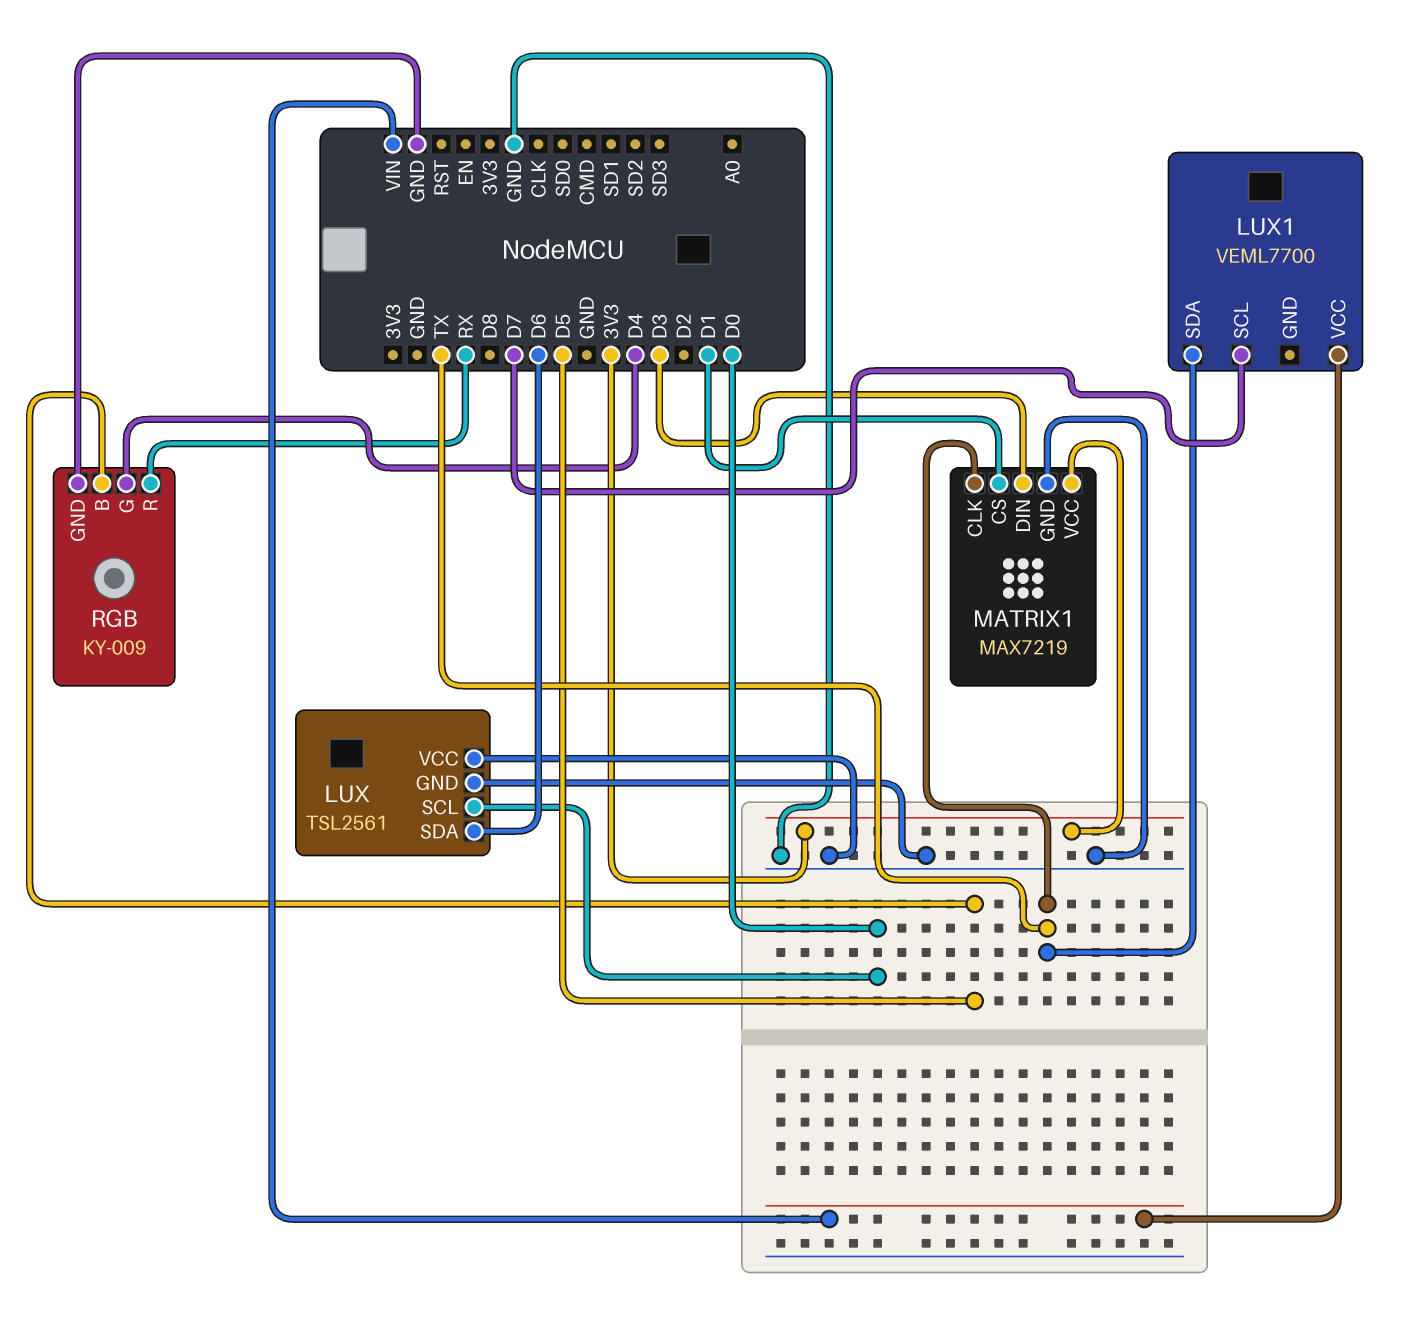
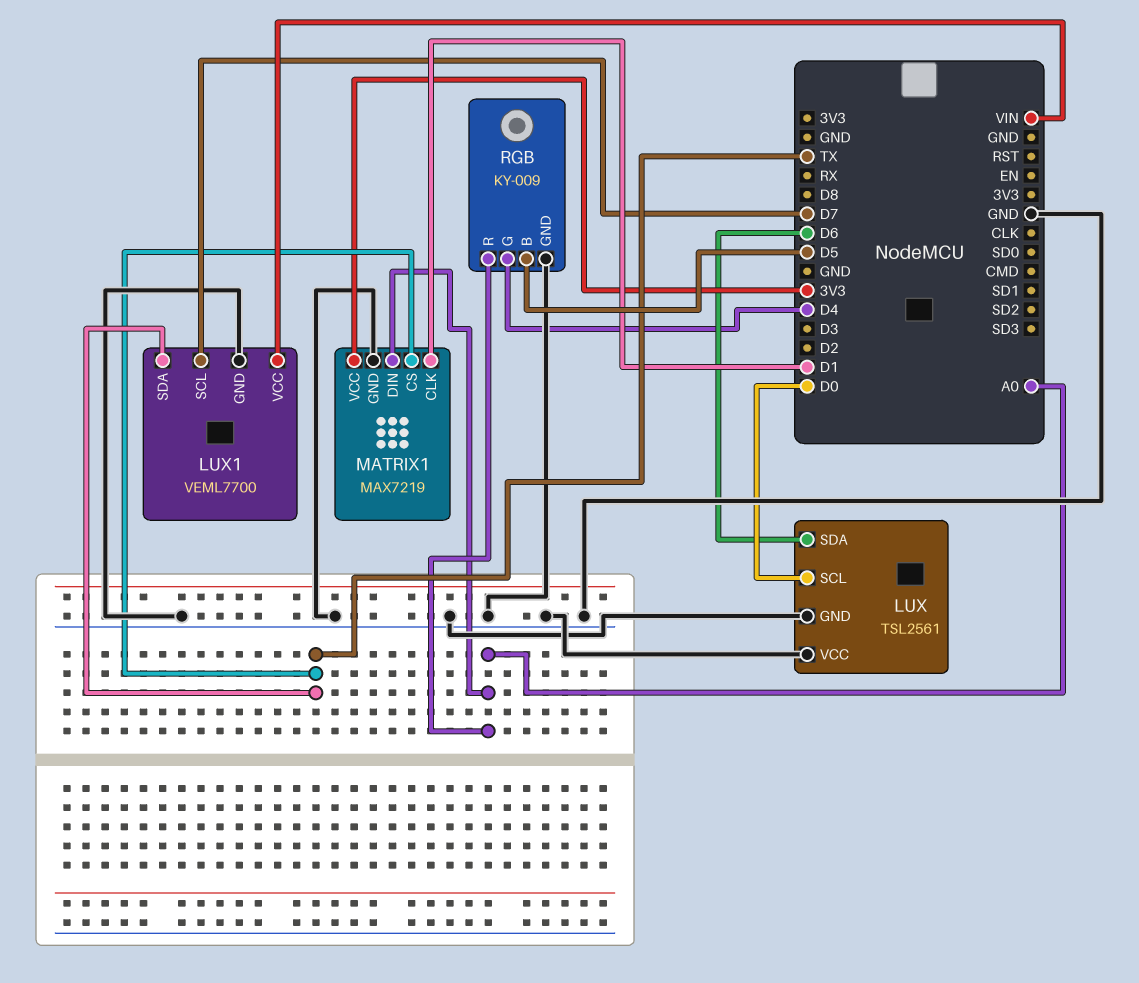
LUX1 pin GND: none -> GND
MATRIX1 pin CLK: TX -> D1
MATRIX1 pin CS: D1 -> TX
MATRIX1 pin DIN: D3 -> A0
RGB pin R: RX -> A0

